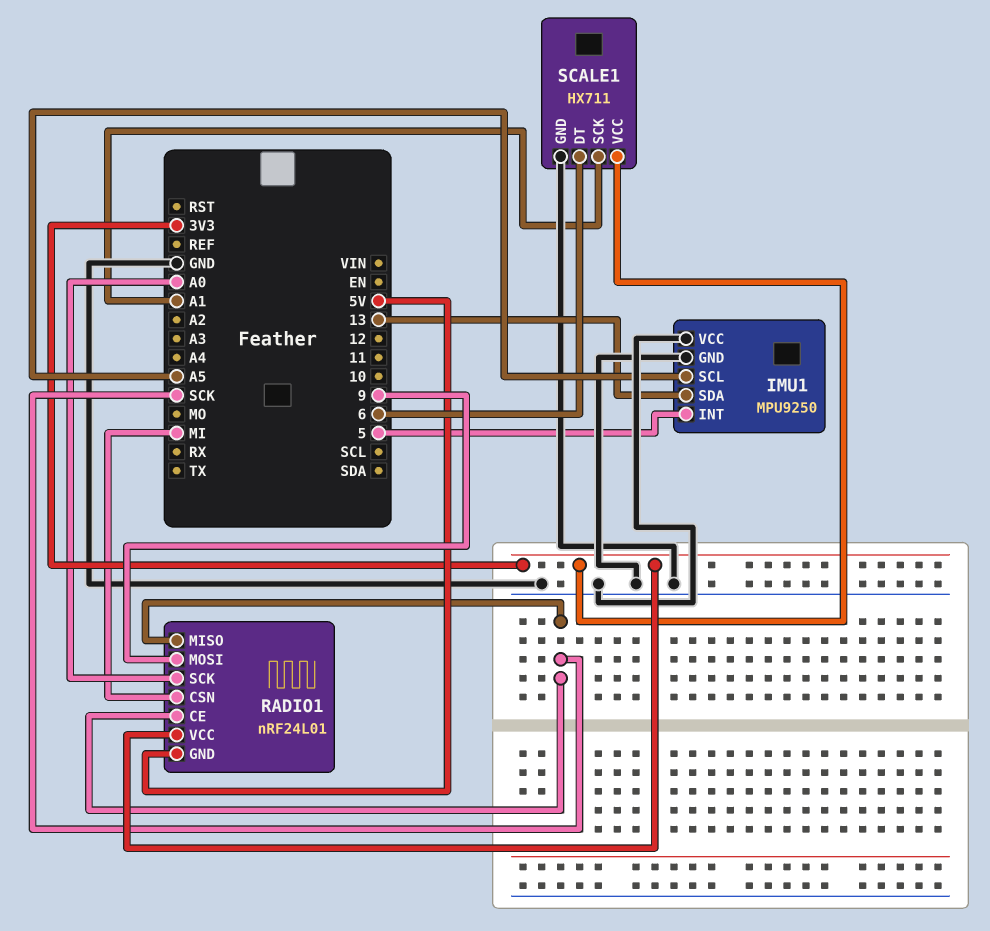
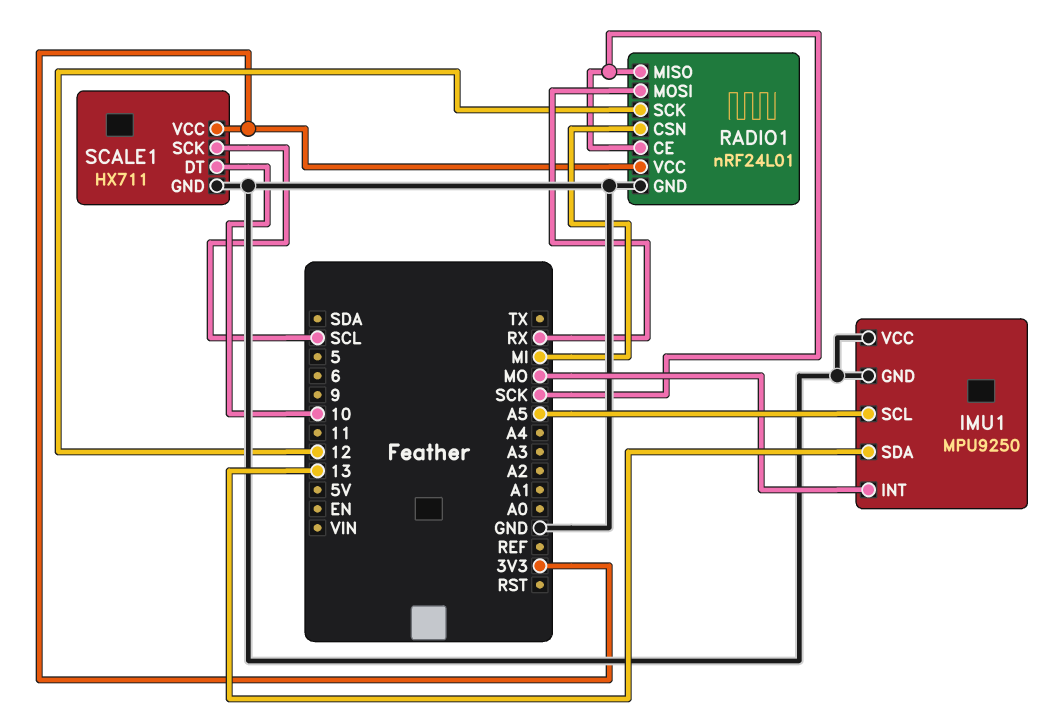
IMU1 pin INT: 5 -> MO
RADIO1 pin GND: 5V -> GND
RADIO1 pin MOSI: 9 -> RX
RADIO1 pin SCK: A0 -> 12
SCALE1 pin DT: 6 -> 10
SCALE1 pin SCK: A1 -> SCL

